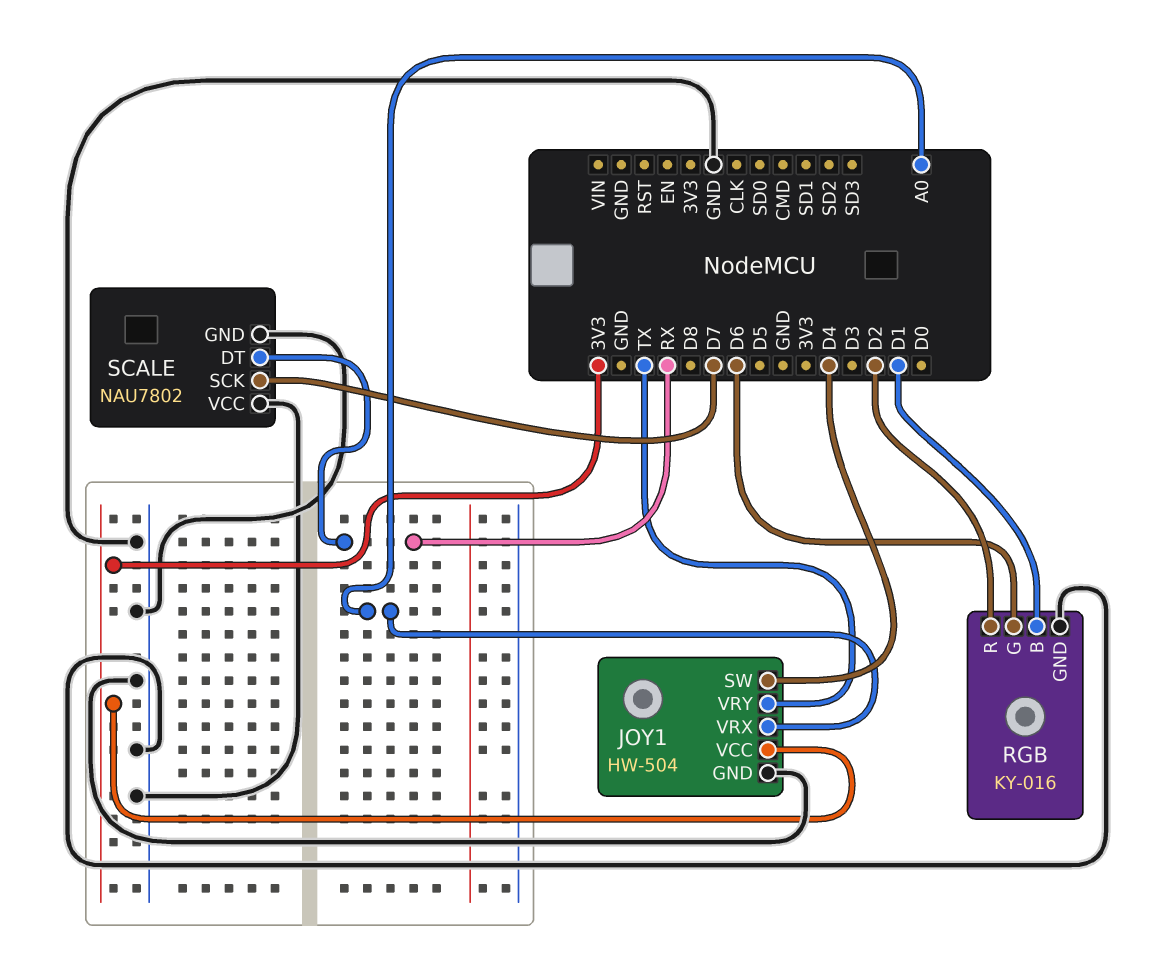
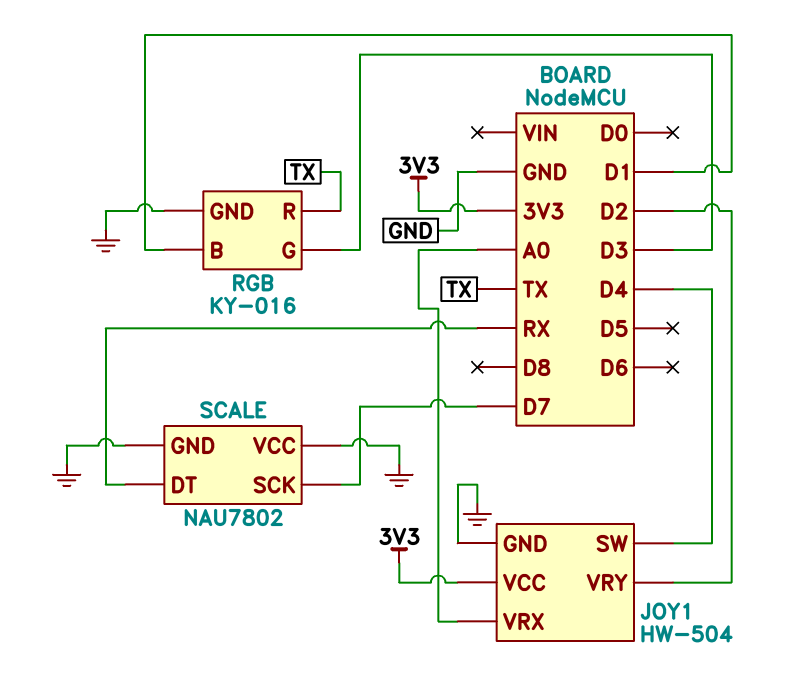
JOY1 pin VRY: TX -> D2
RGB pin G: D6 -> D3
RGB pin R: D2 -> TX

